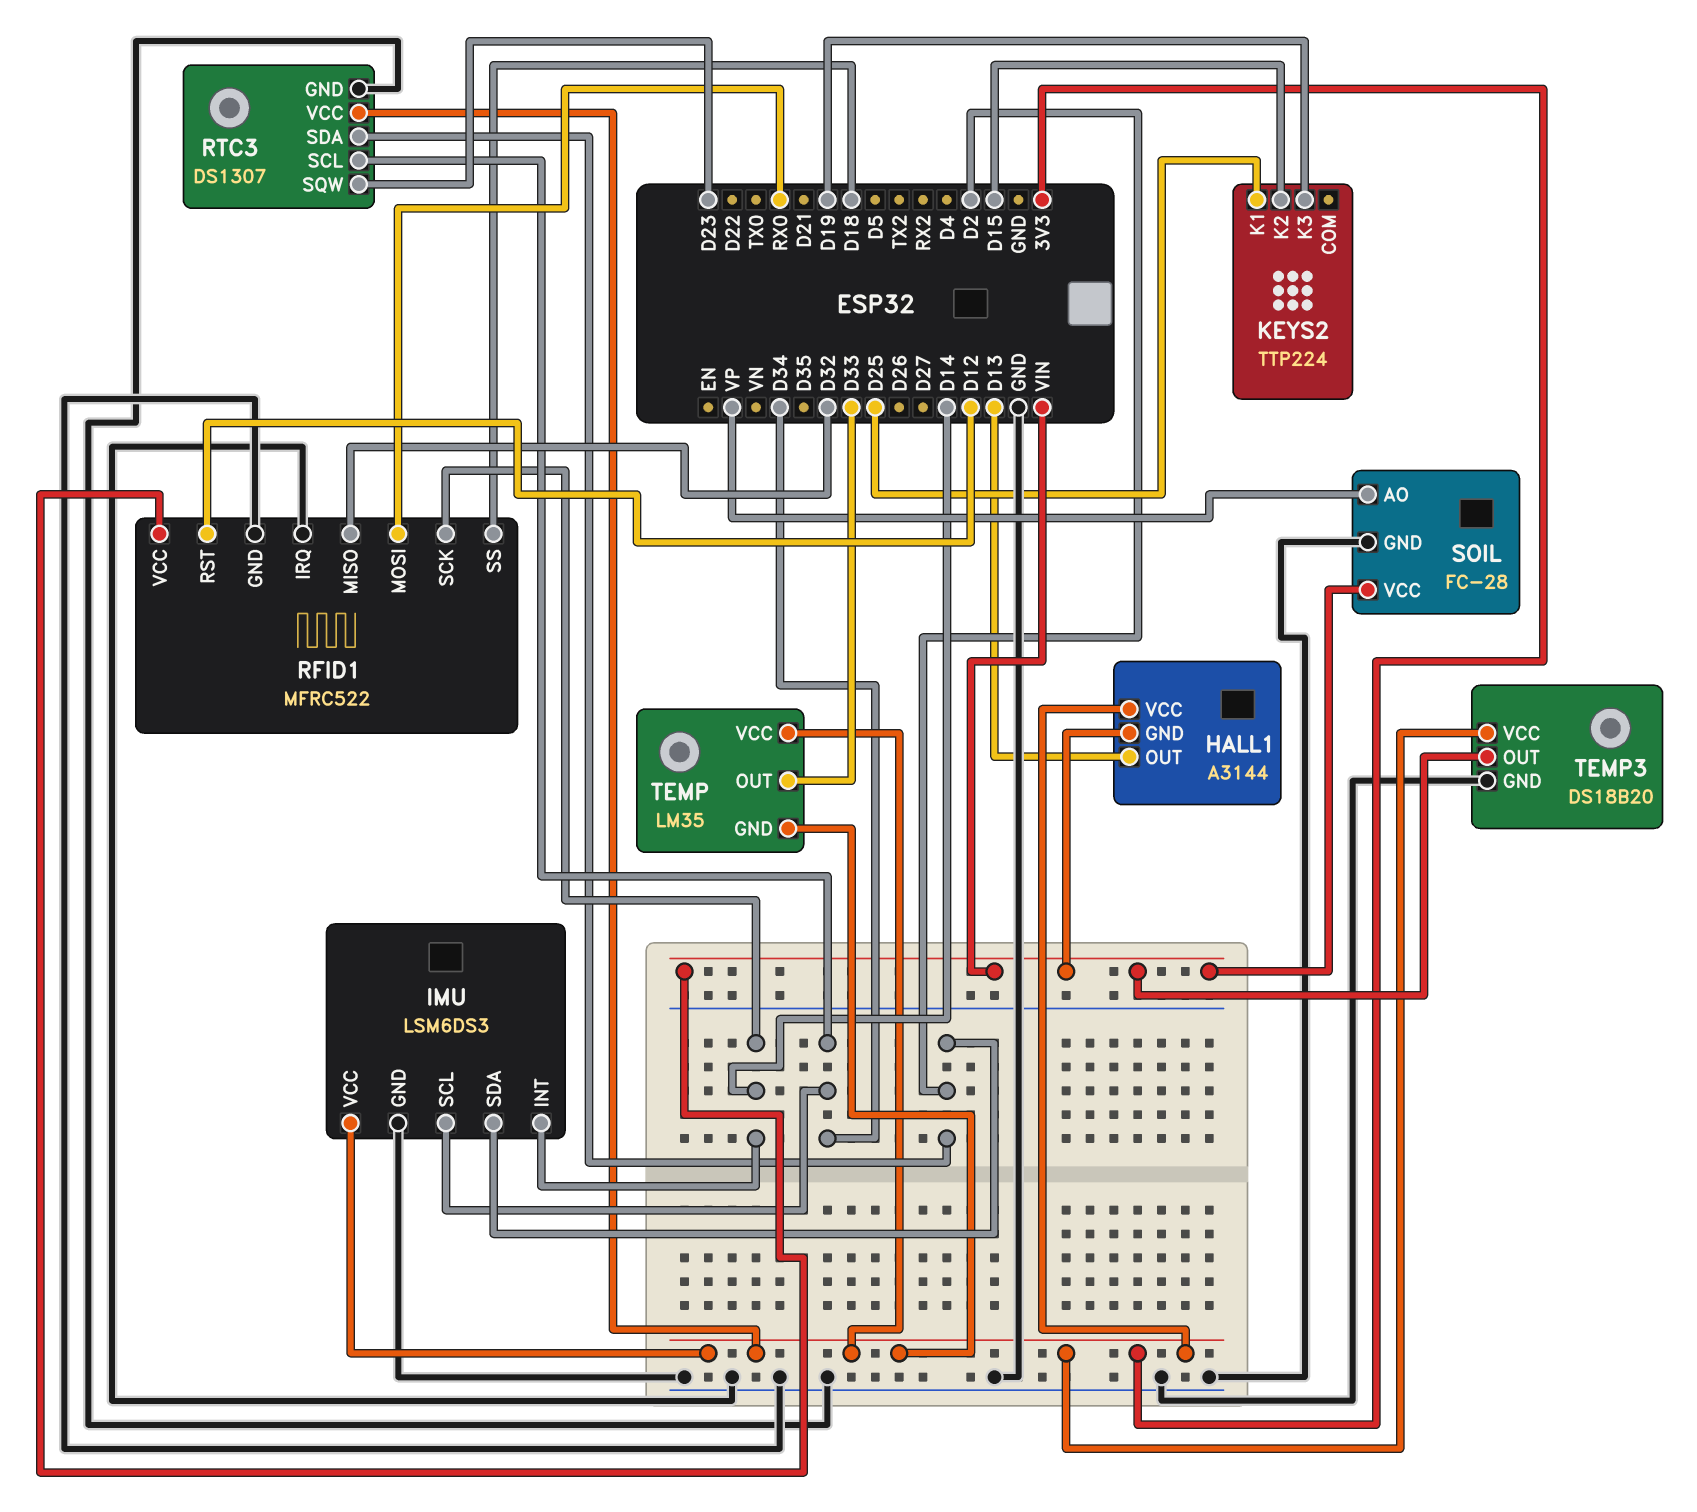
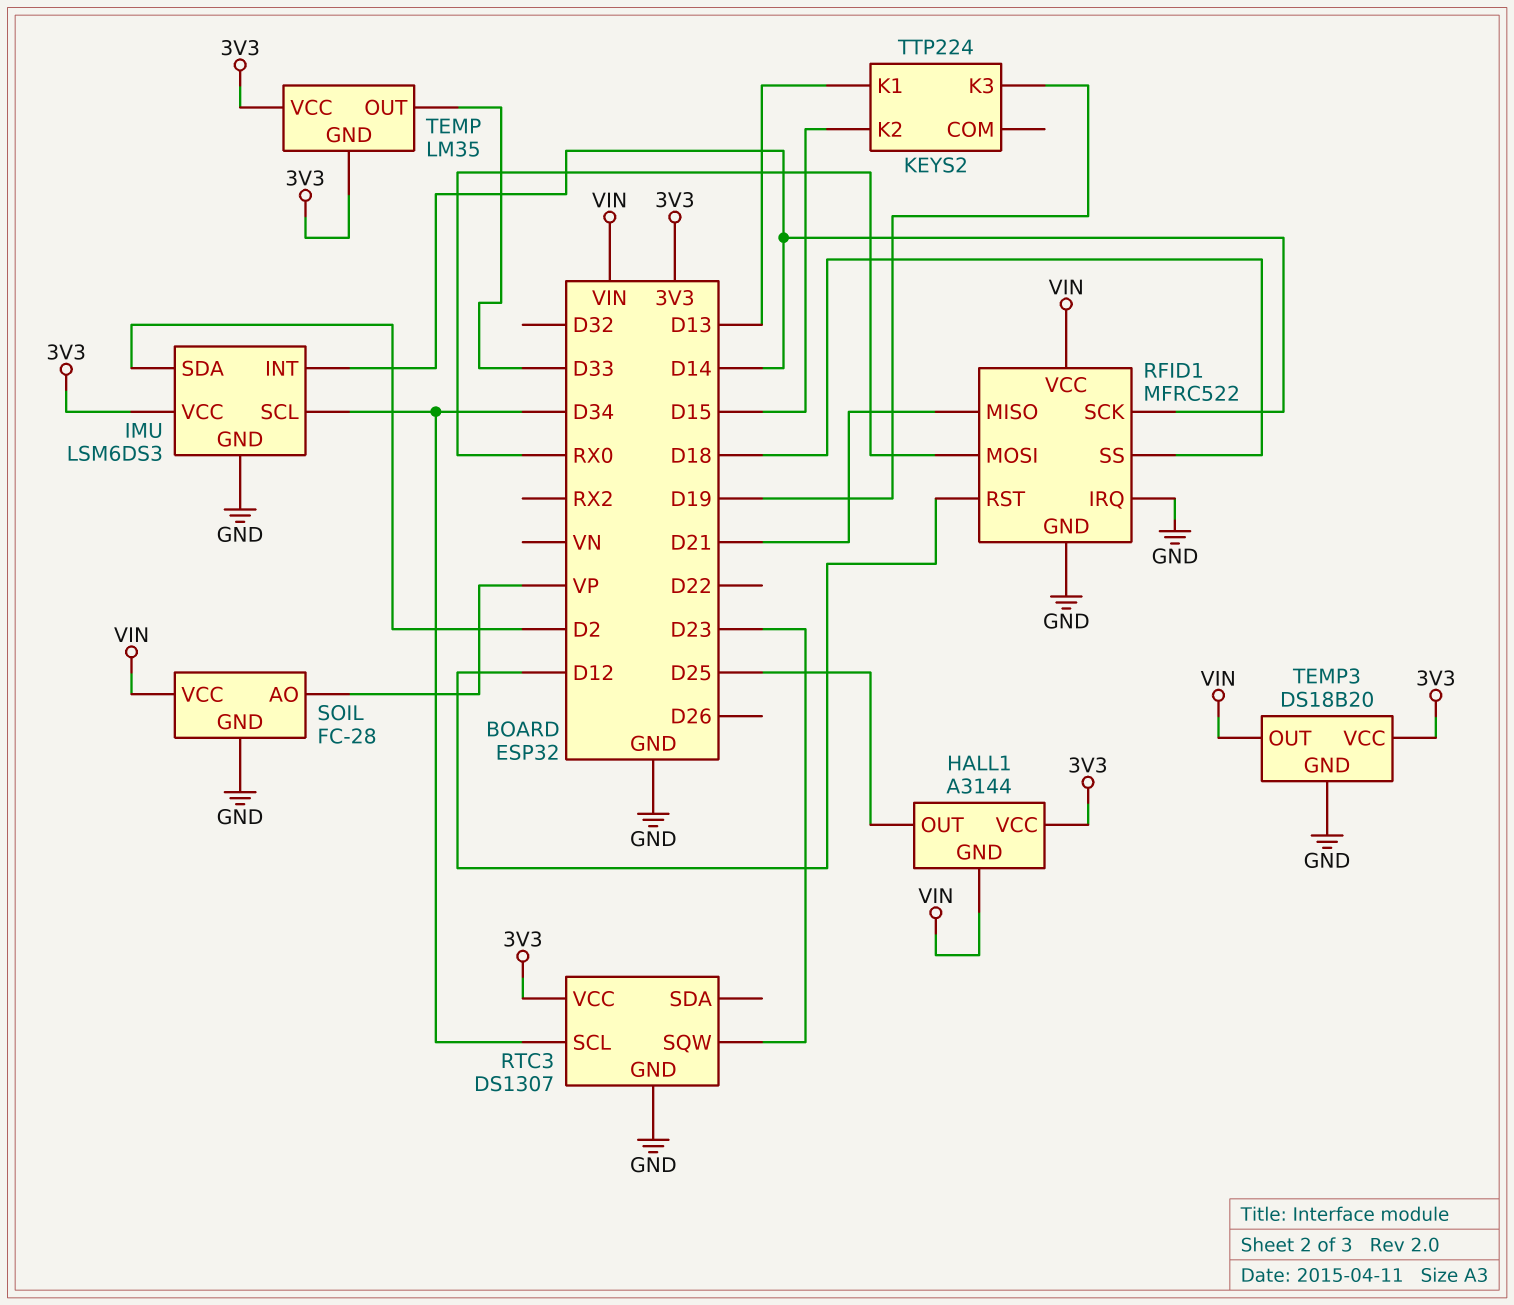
HALL1 pin OUT: D13 -> D25
KEYS2 pin K1: D25 -> D13
RFID1 pin MISO: D32 -> D21
RTC3 pin SDA: D2 -> none

